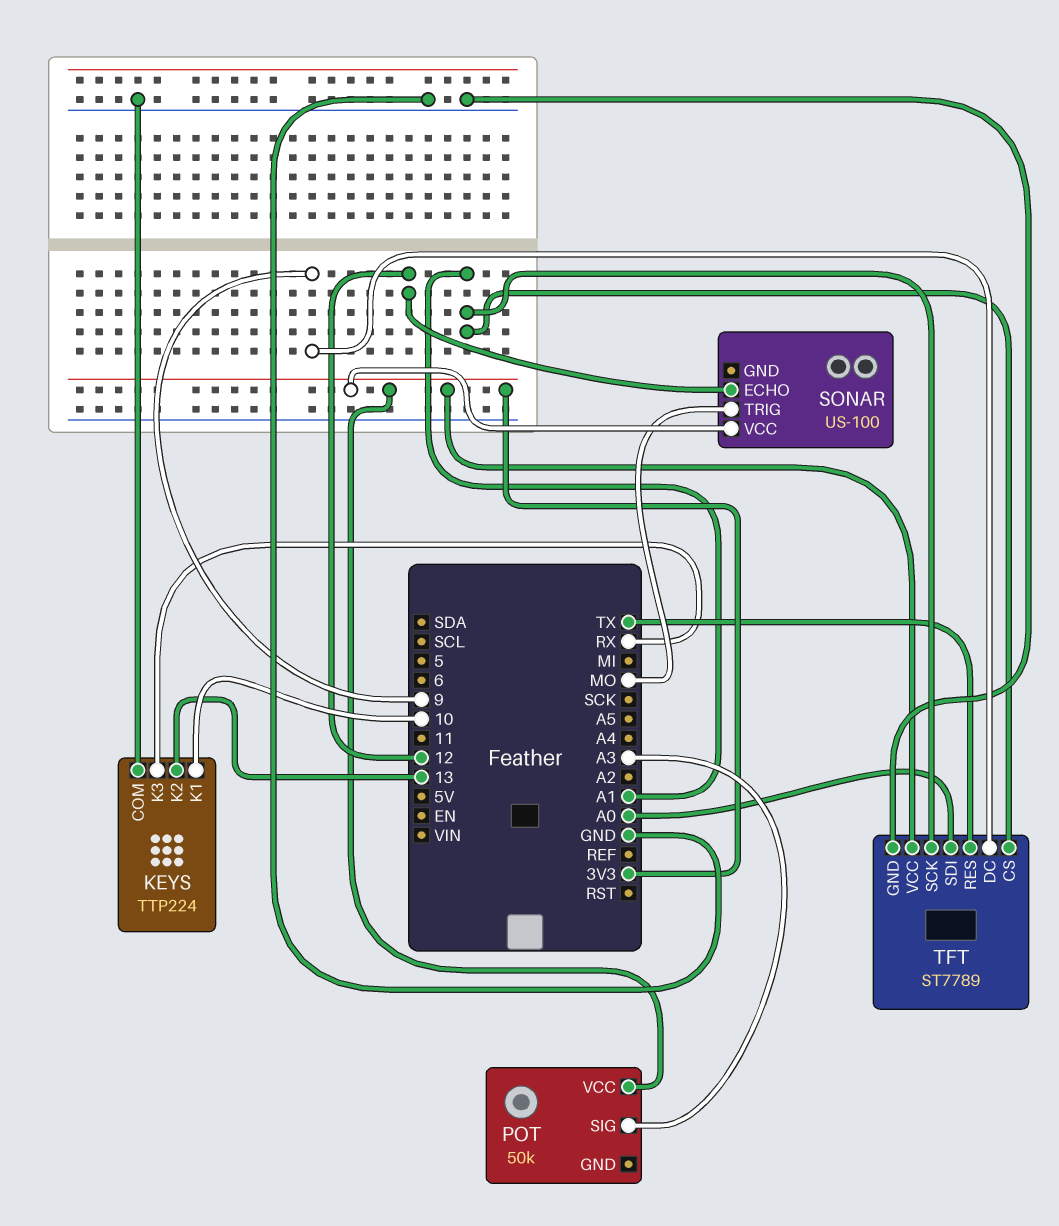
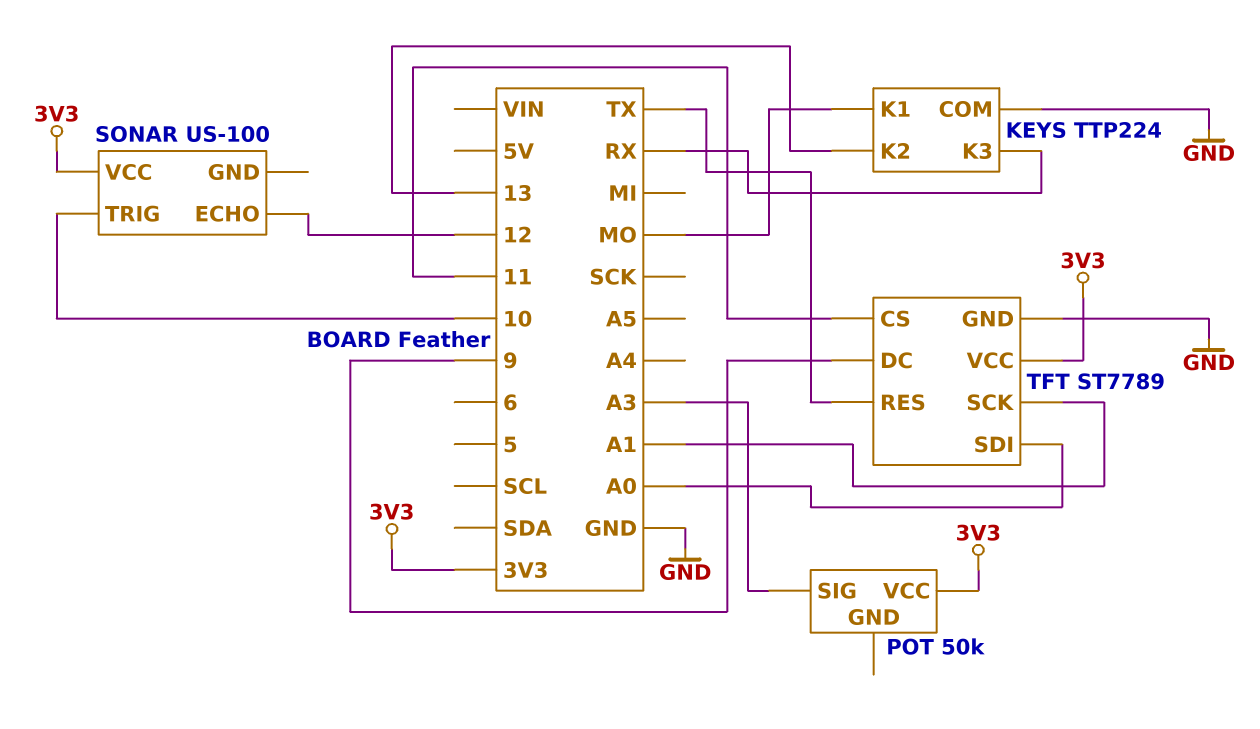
KEYS pin K1: 10 -> MO
SONAR pin TRIG: MO -> 10
TFT pin CS: A1 -> 11

